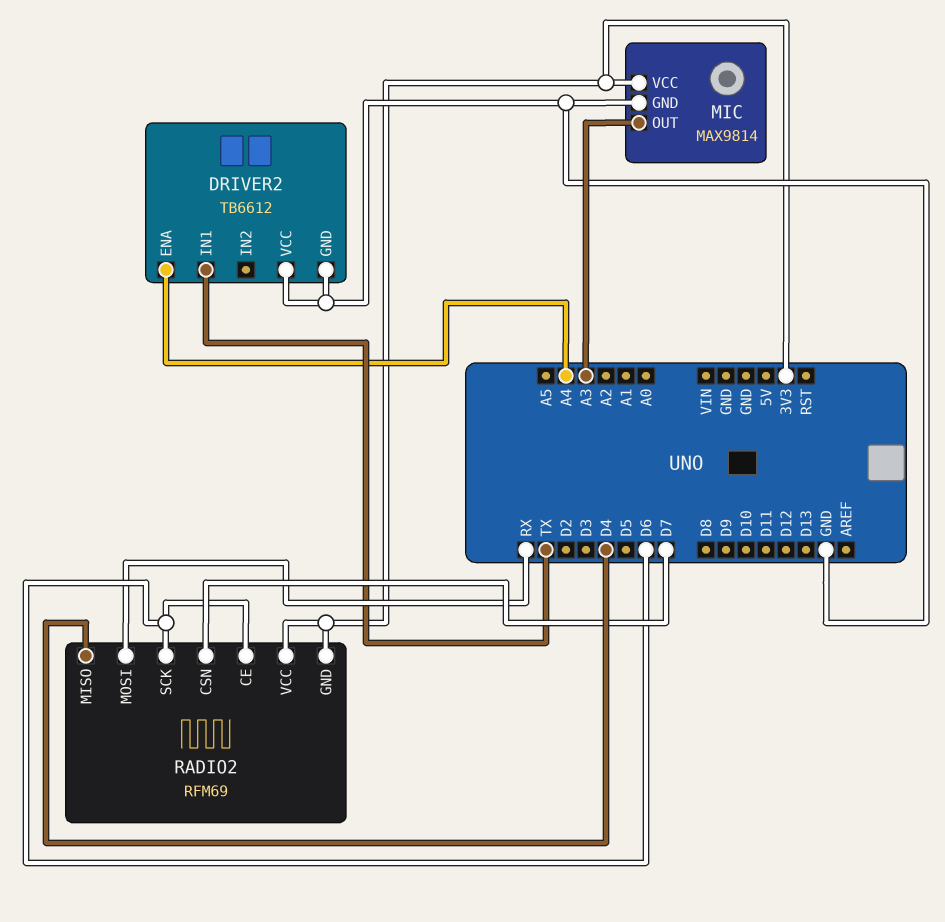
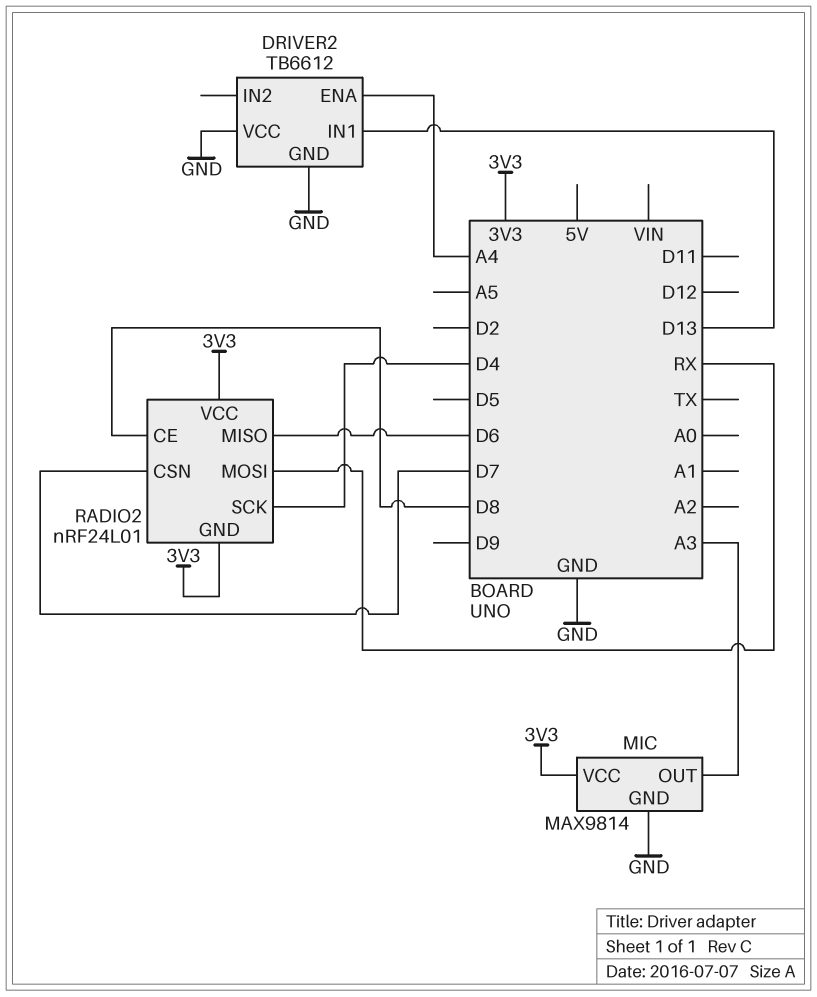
DRIVER2 pin IN1: TX -> D13
RADIO2: RFM69 -> nRF24L01
RADIO2 pin CE: D6 -> D8
RADIO2 pin MISO: D4 -> D6
RADIO2 pin SCK: D6 -> D4

